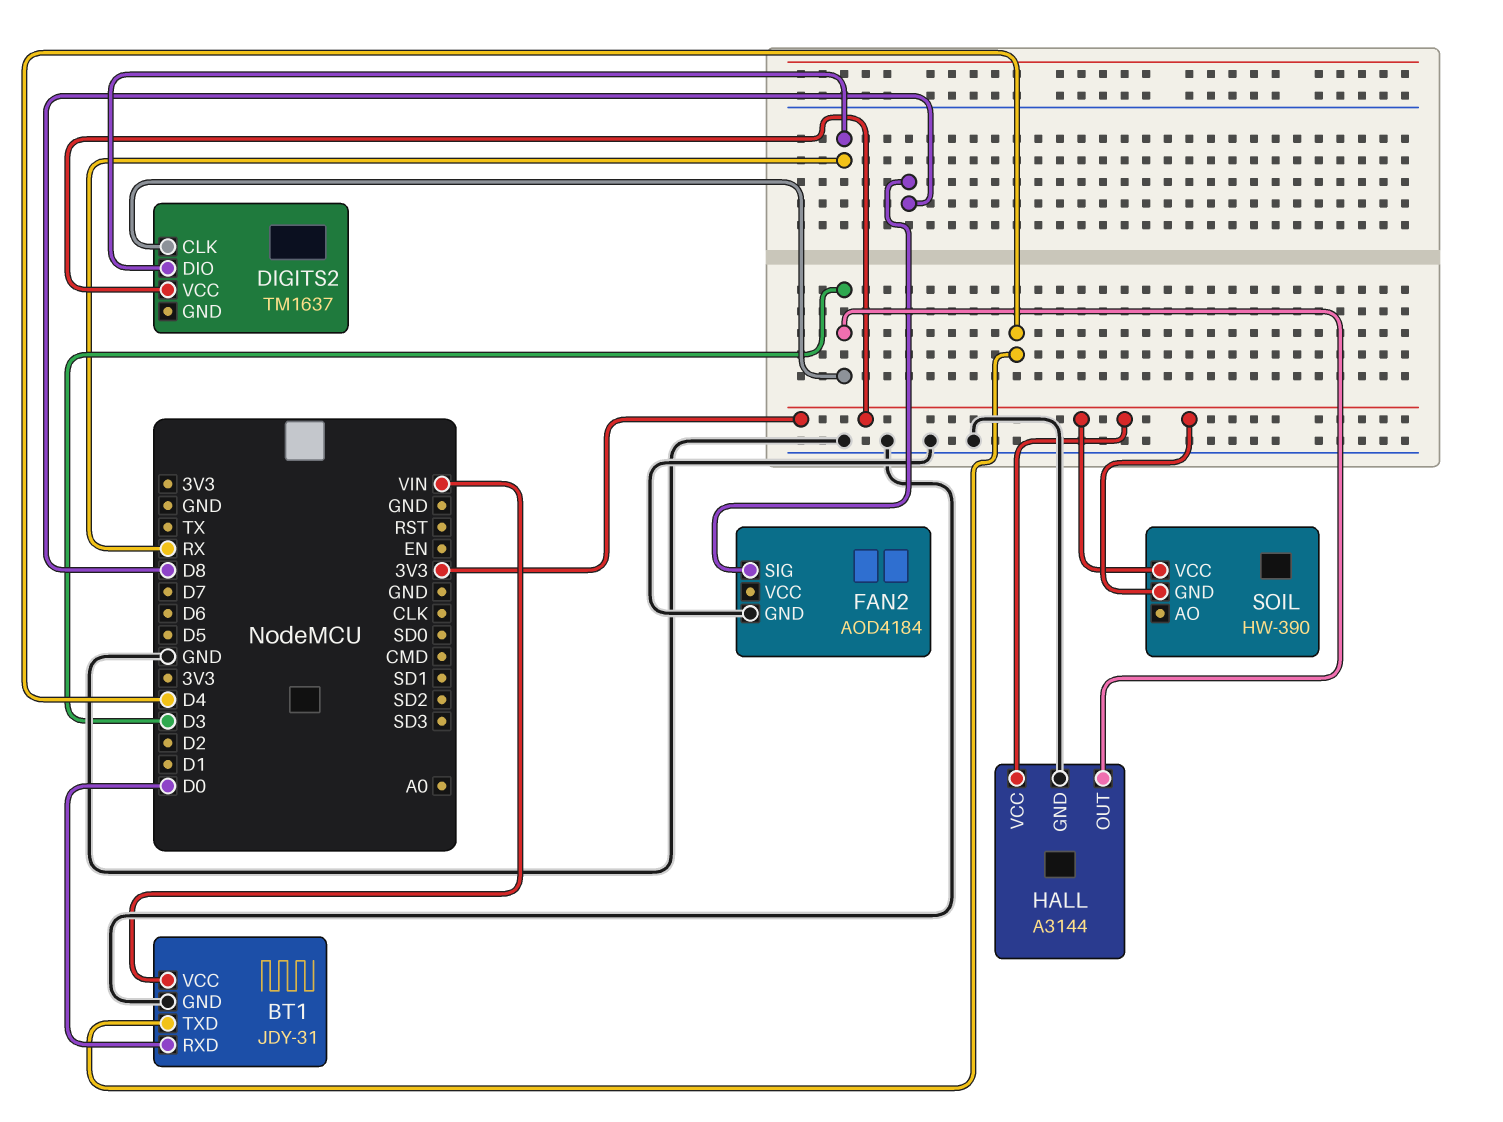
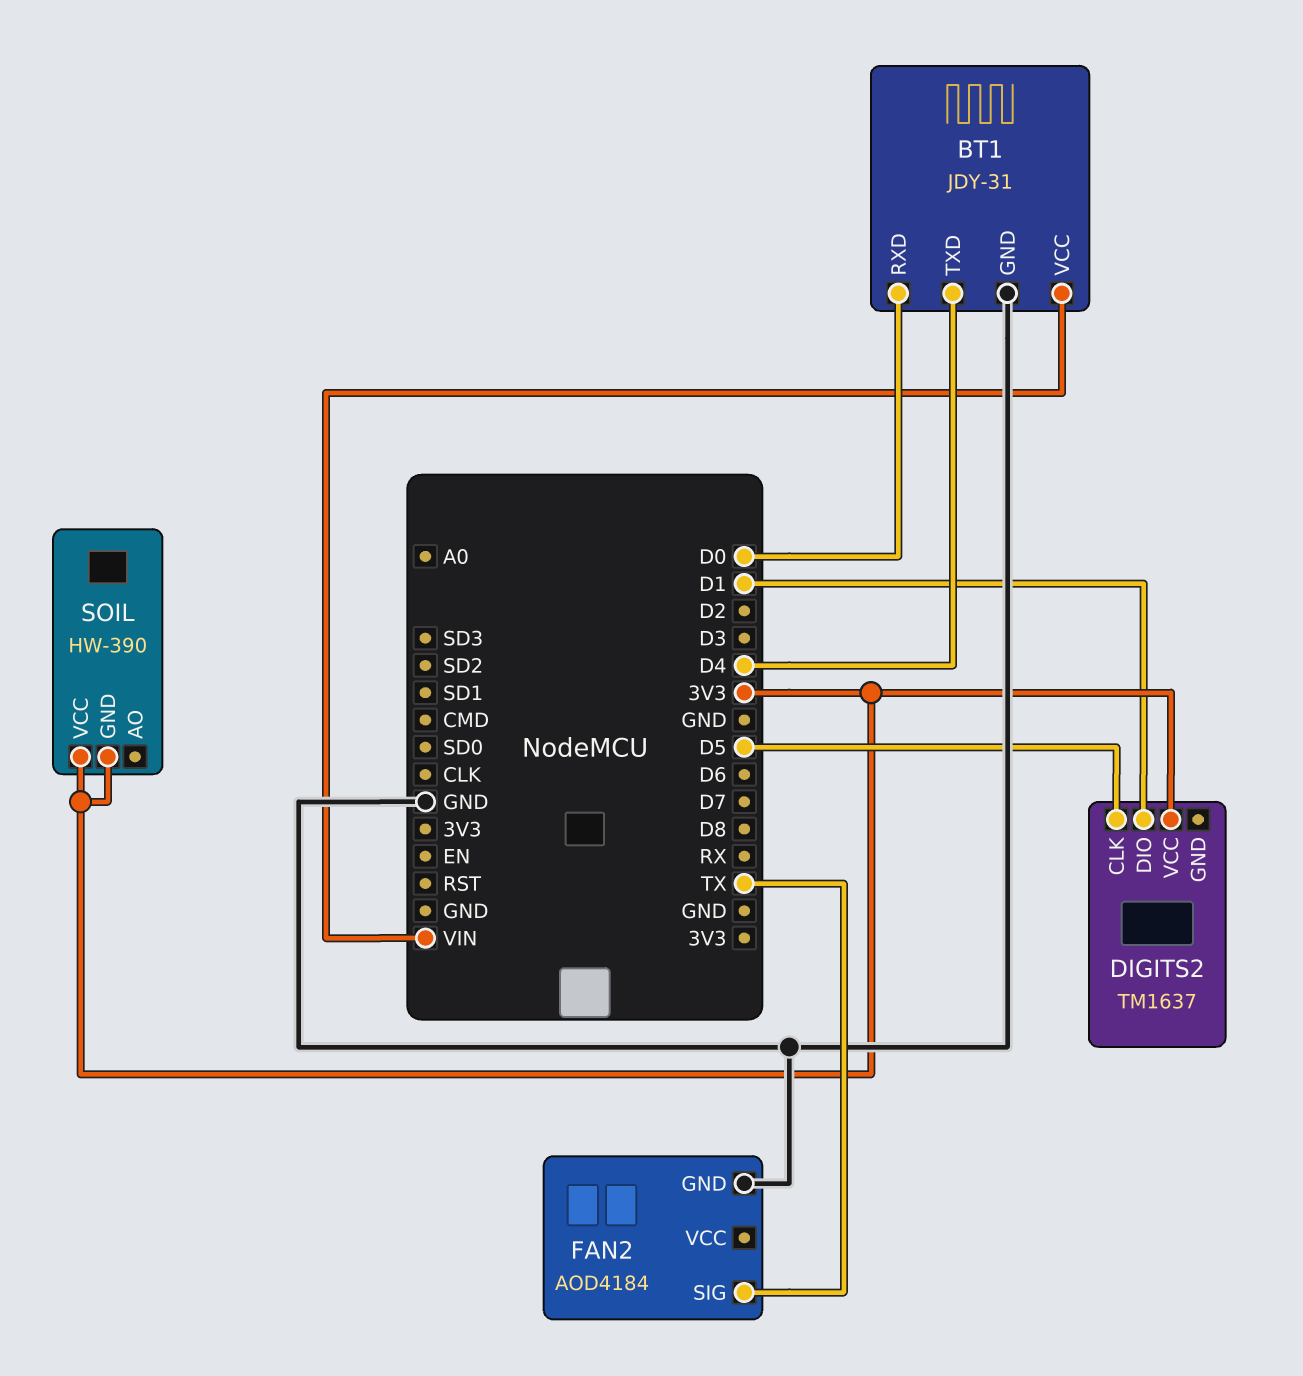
DIGITS2 pin CLK: D3 -> D5
DIGITS2 pin DIO: RX -> D1
FAN2 pin SIG: D8 -> TX
HALL: A3144 -> none
HALL pin GND: GND -> none
HALL pin OUT: D3 -> none
HALL pin VCC: 3V3 -> none

